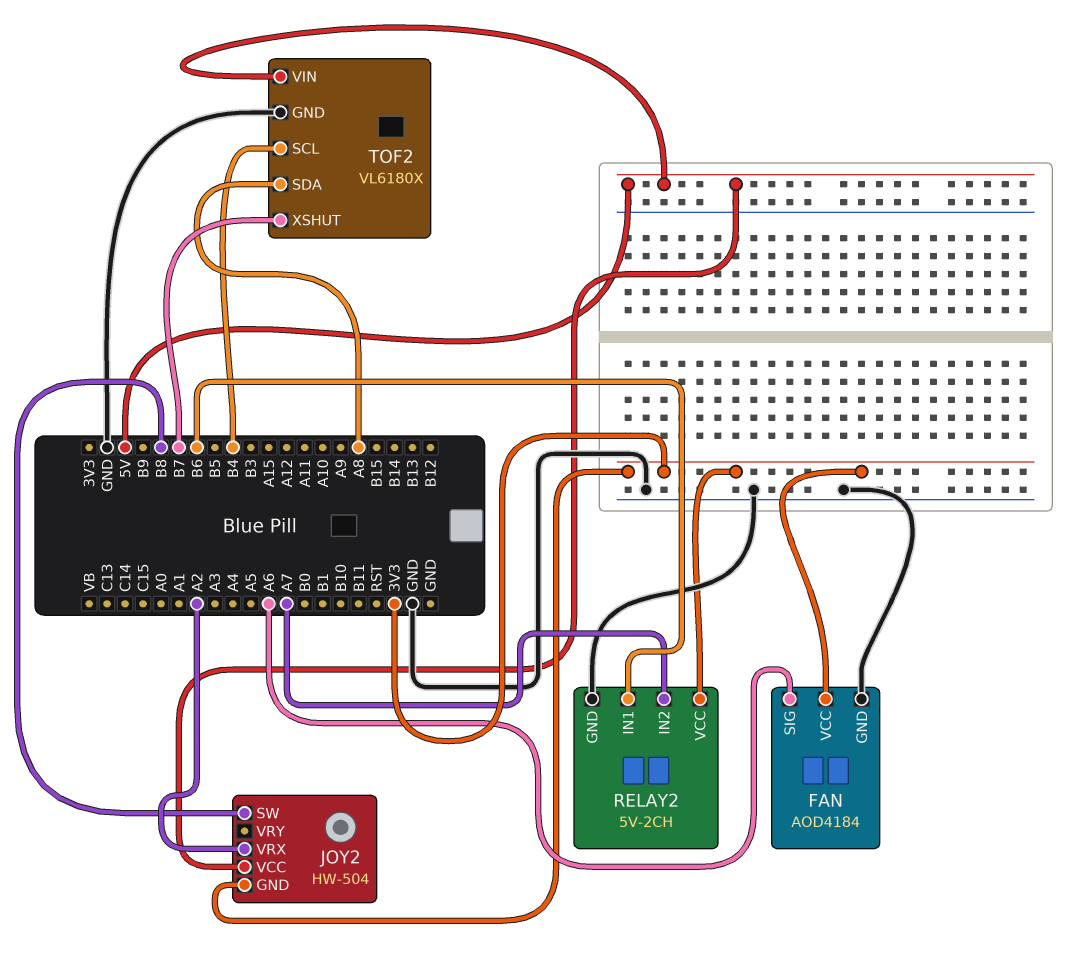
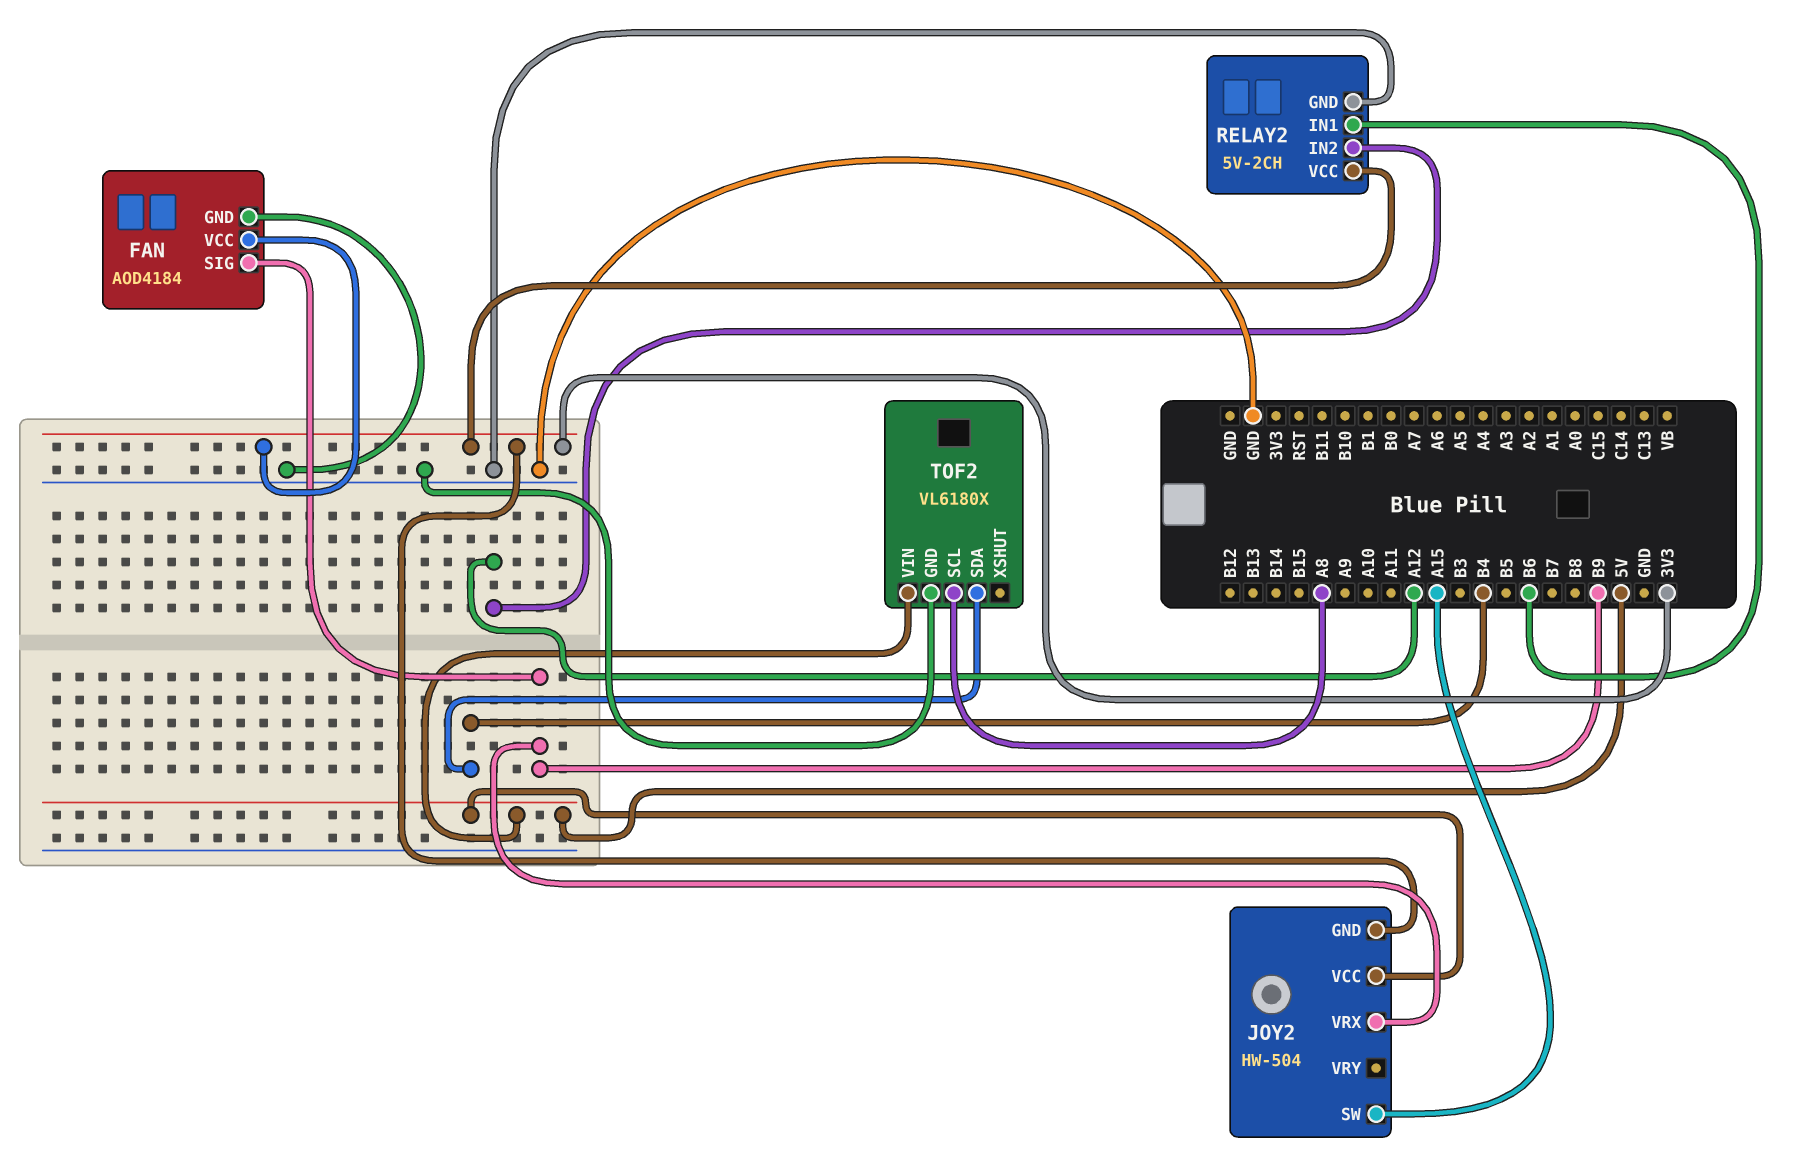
FAN pin SIG: A6 -> B9
JOY2 pin SW: B8 -> A15
JOY2 pin VRX: A2 -> B9
RELAY2 pin IN2: A7 -> A12
TOF2 pin SCL: B4 -> A8
TOF2 pin SDA: A8 -> B4
TOF2 pin XSHUT: B7 -> none

